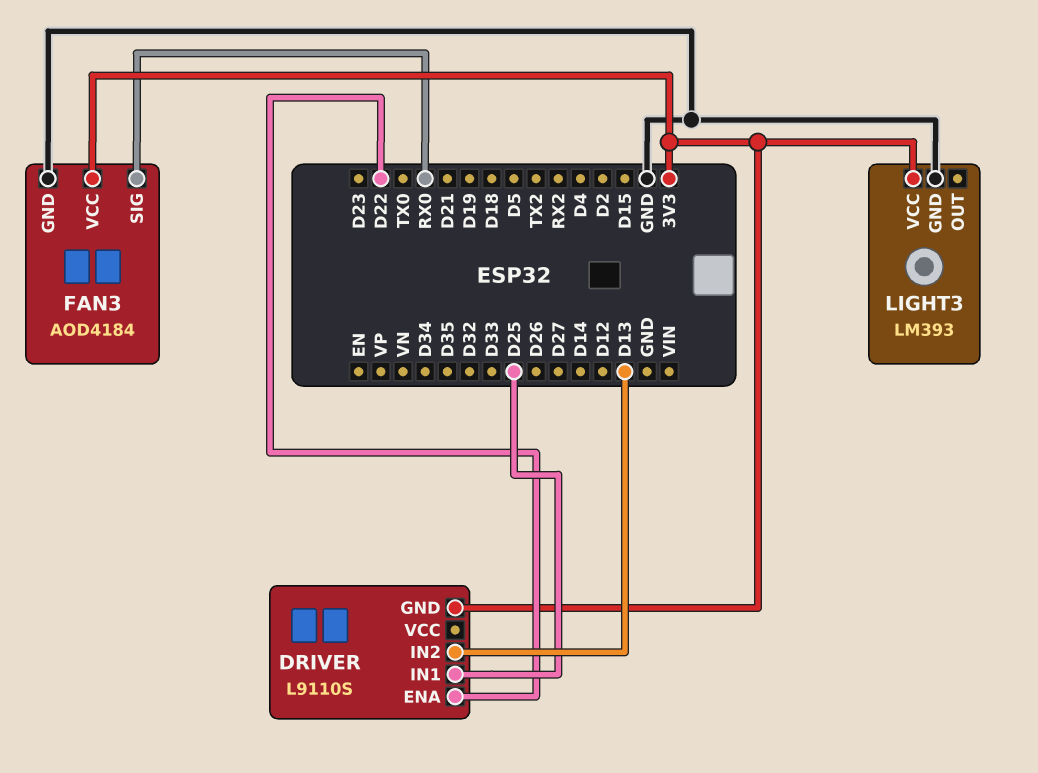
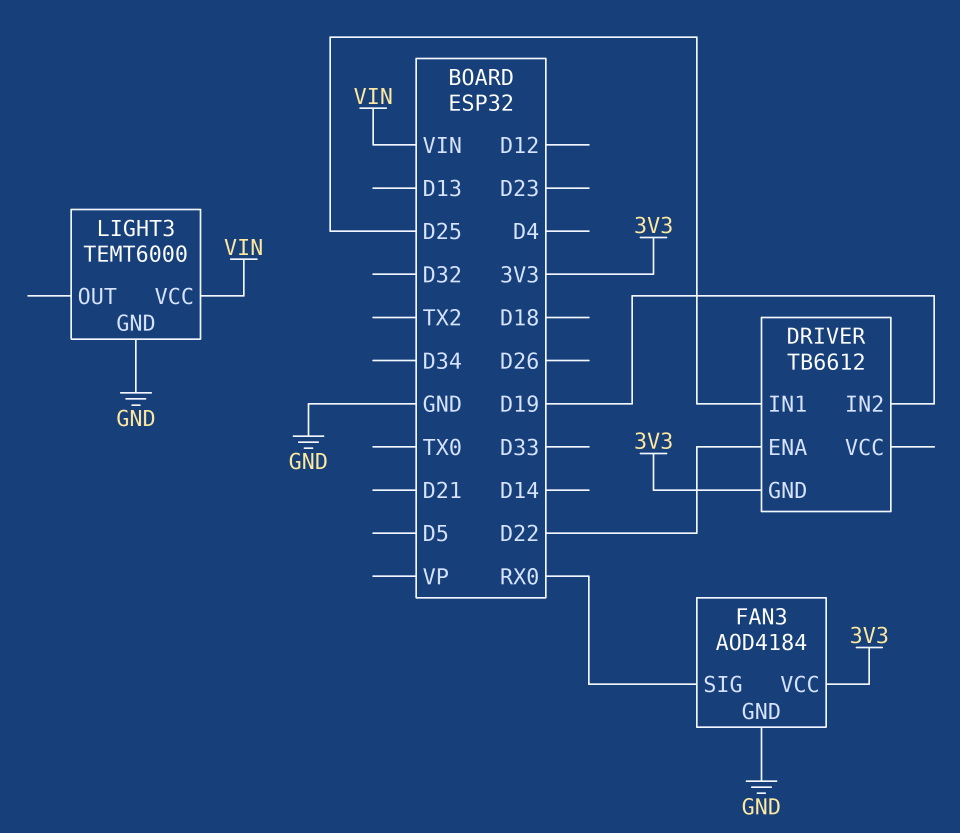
DRIVER: L9110S -> TB6612
DRIVER pin IN2: D13 -> D19
LIGHT3: LM393 -> TEMT6000
LIGHT3 pin VCC: 3V3 -> VIN

